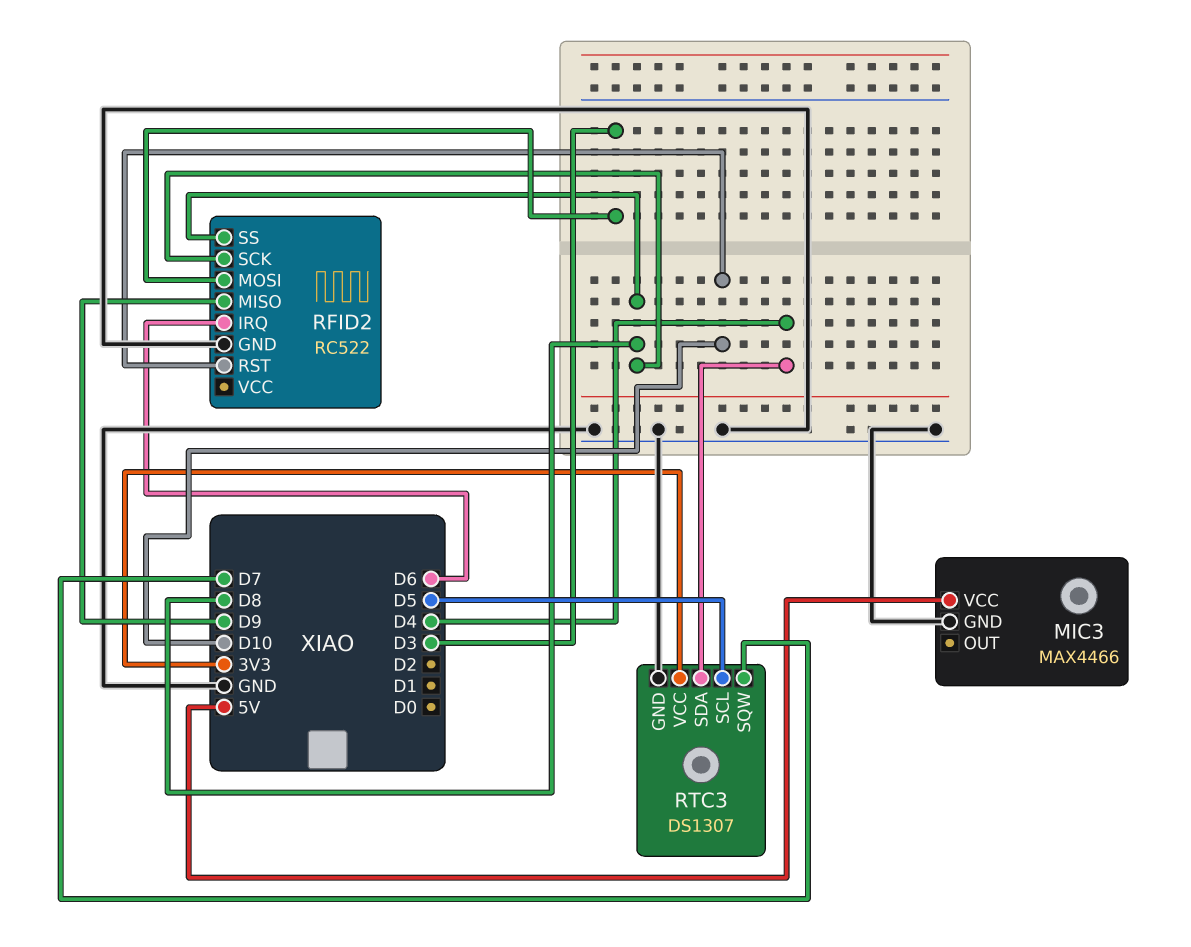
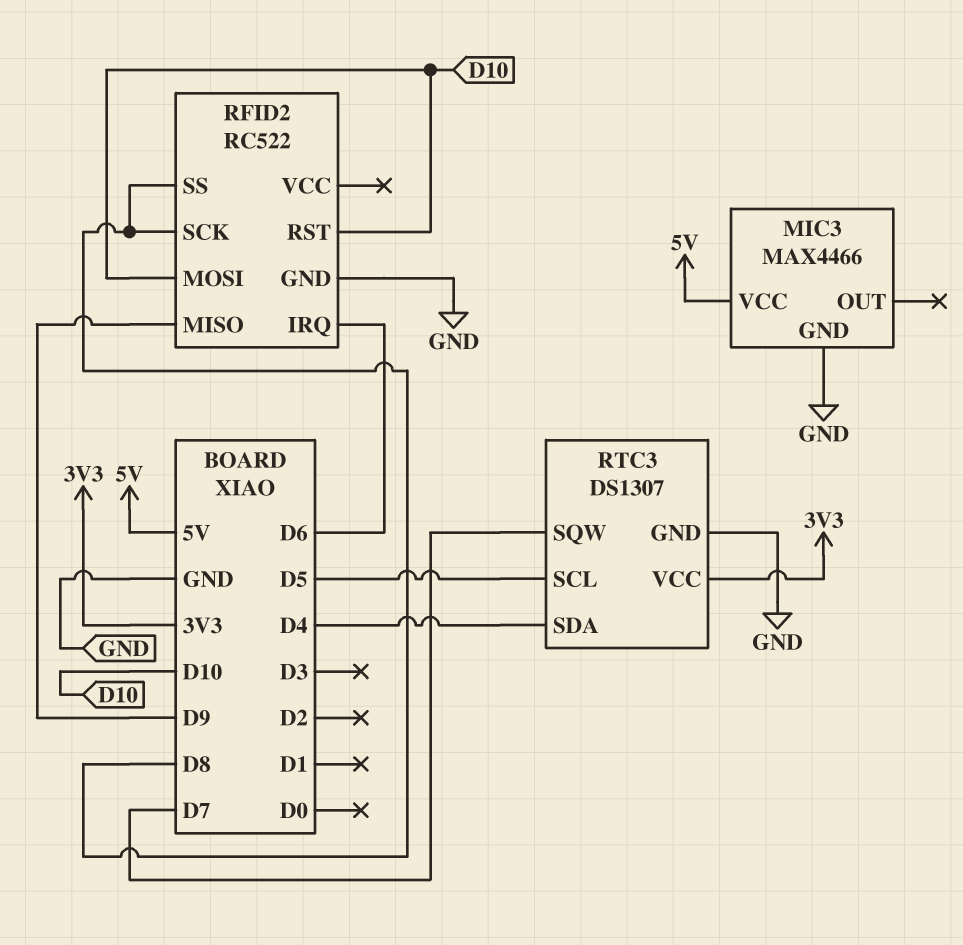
RFID2 pin MOSI: D3 -> D10

